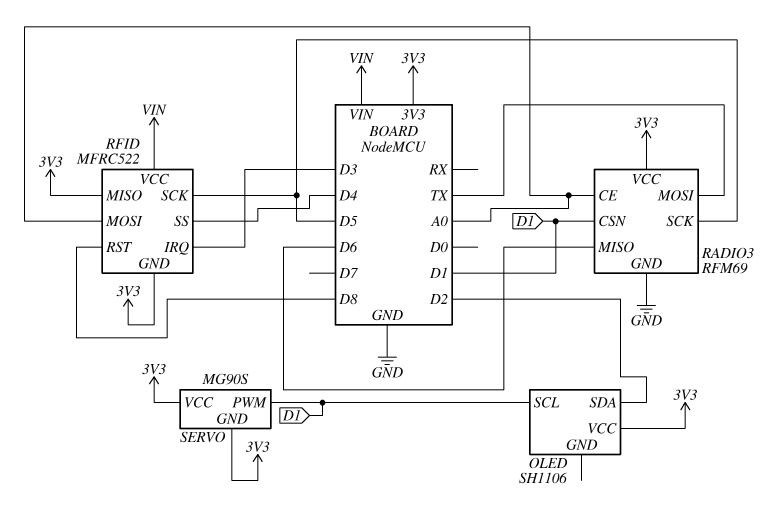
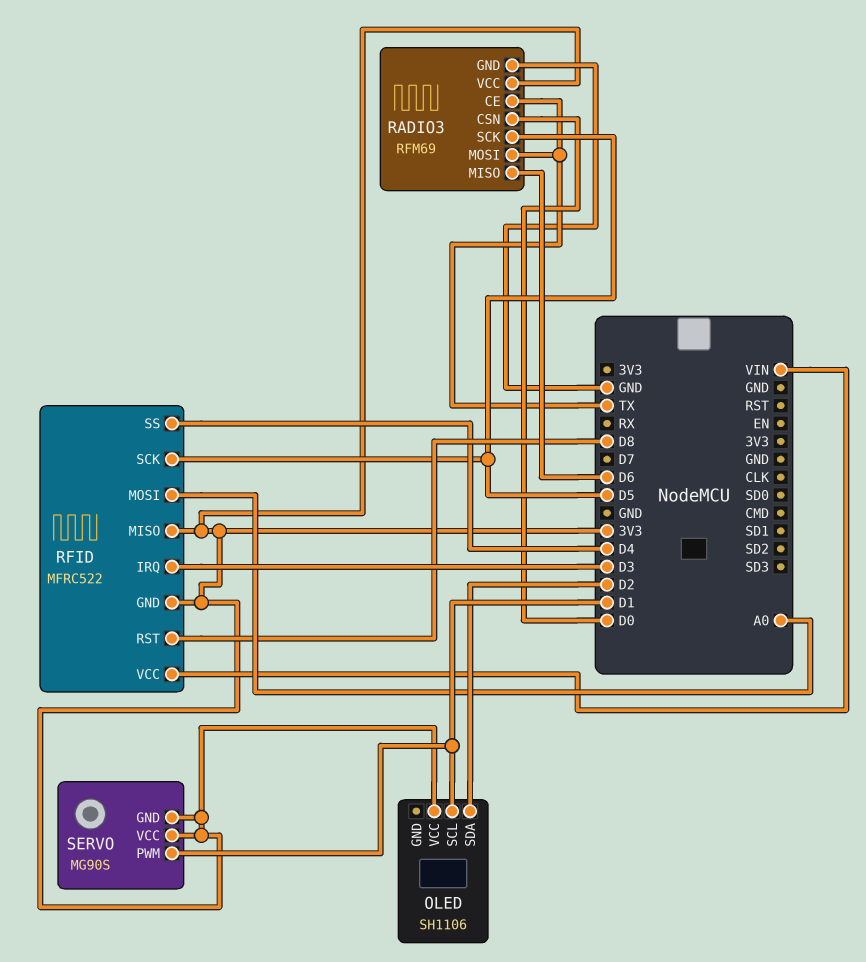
RADIO3 pin CE: A0 -> TX
RADIO3 pin CSN: D1 -> D0

